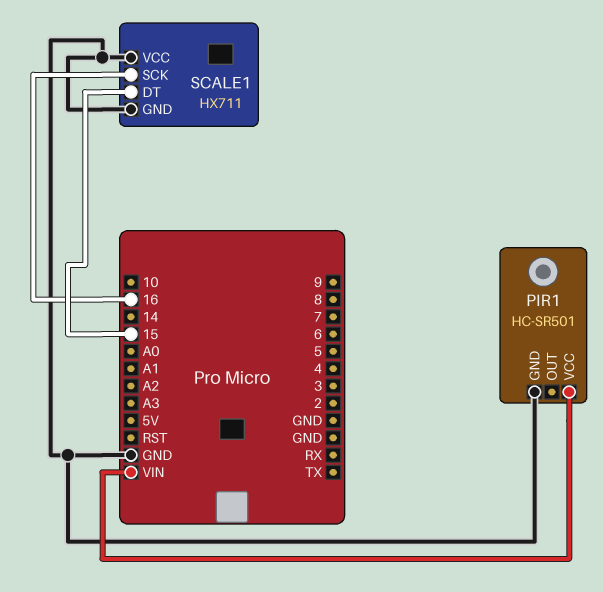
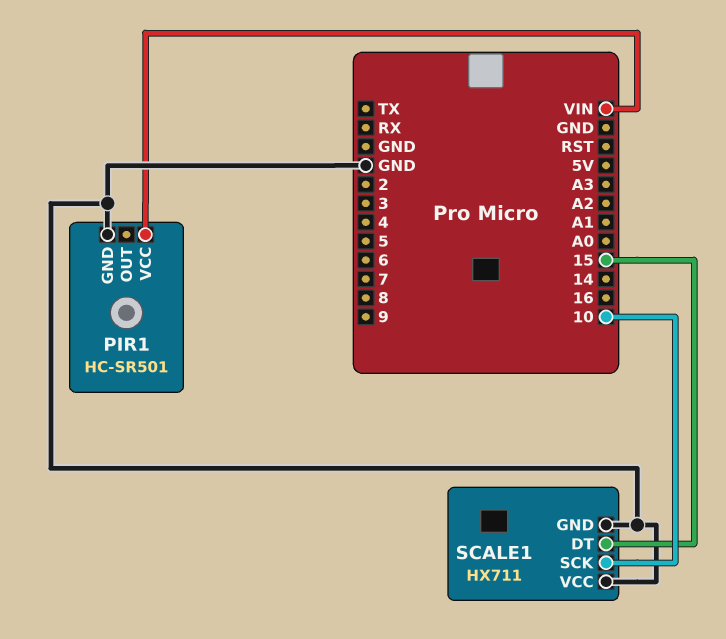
SCALE1 pin SCK: 16 -> 10

